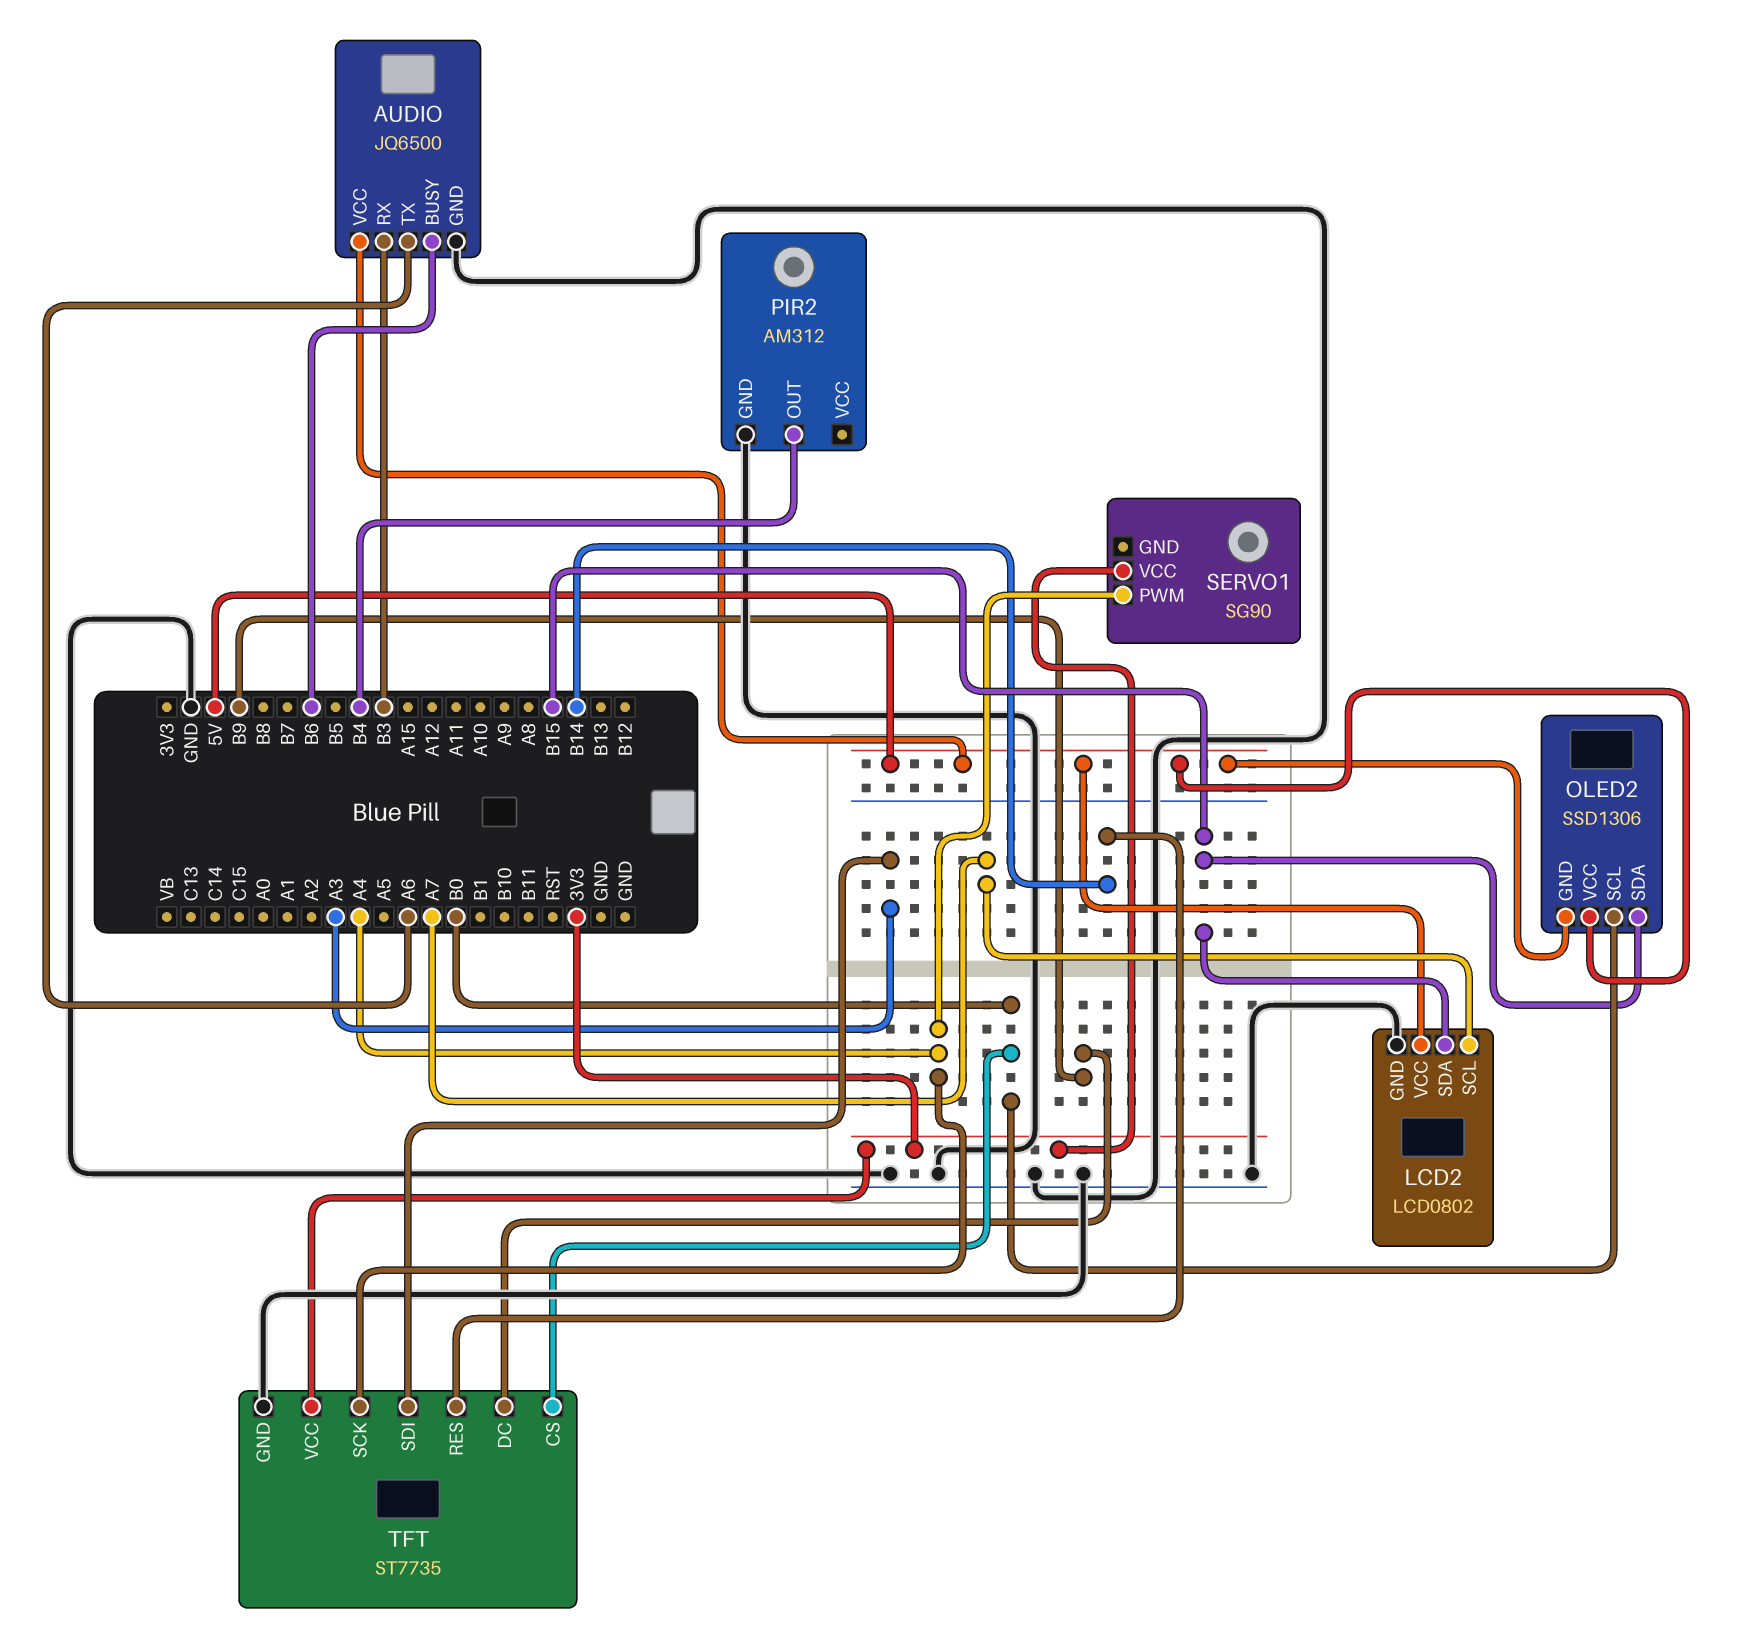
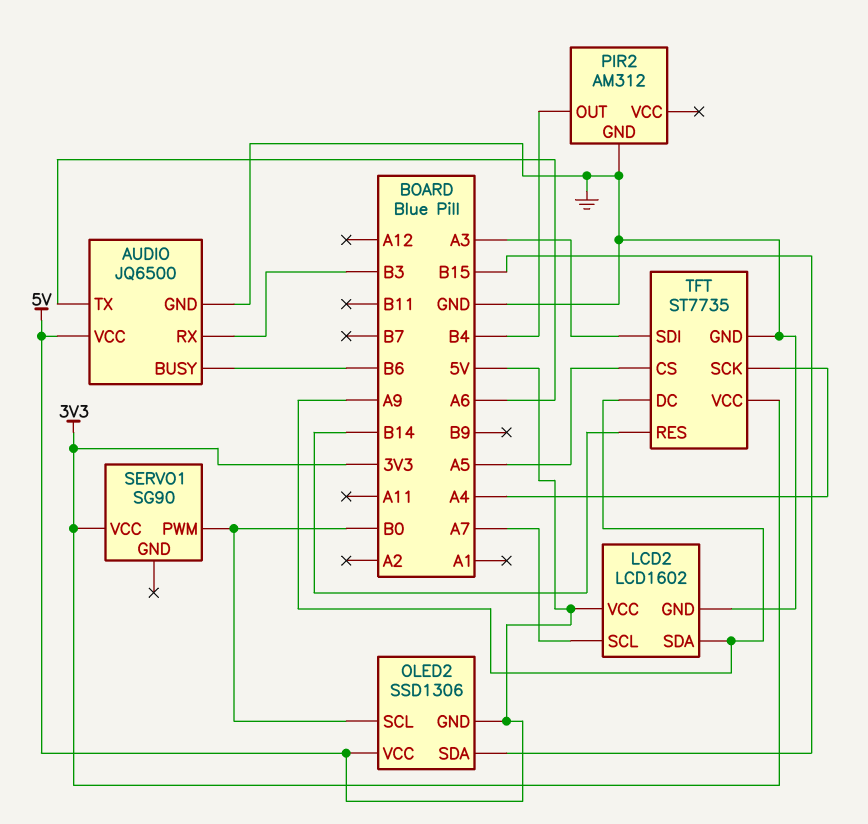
LCD2: LCD0802 -> LCD1602
LCD2 pin SDA: B15 -> A9
SERVO1 pin PWM: A4 -> B0
TFT pin CS: B0 -> A5
TFT pin DC: B9 -> A9

